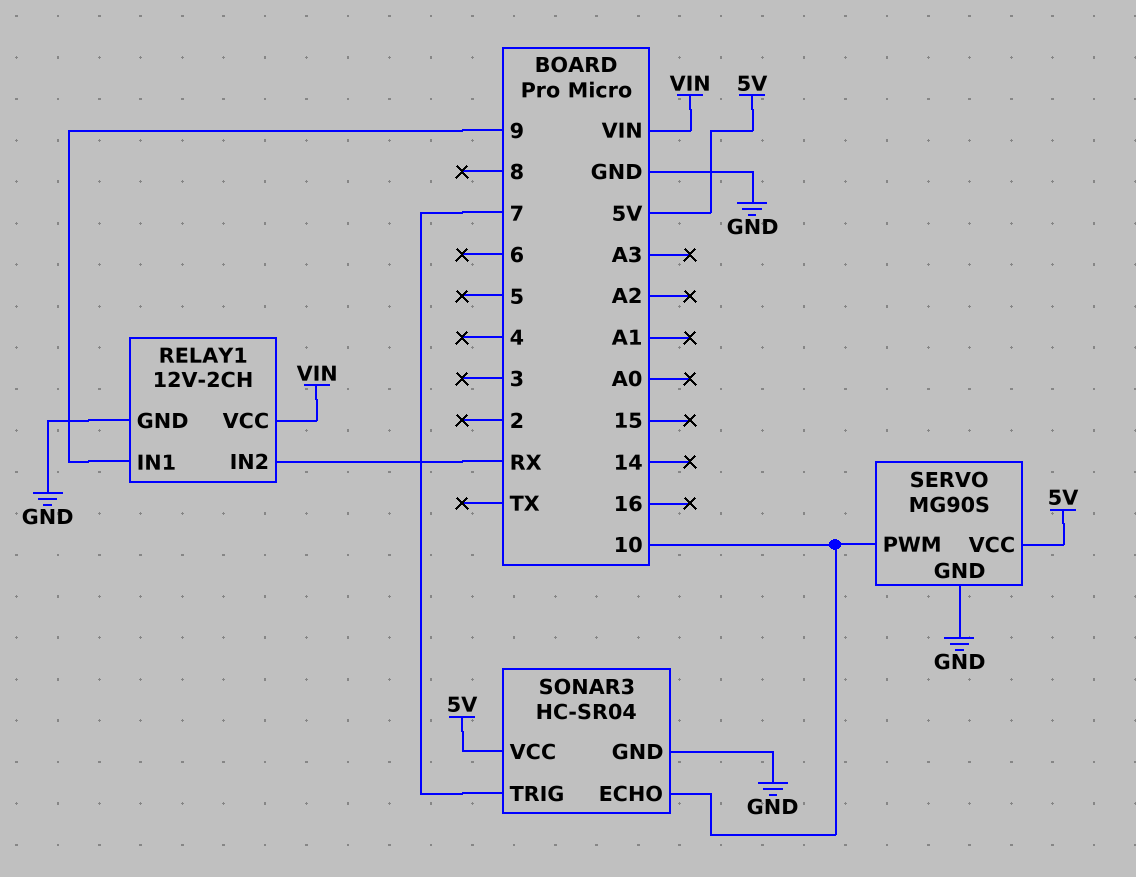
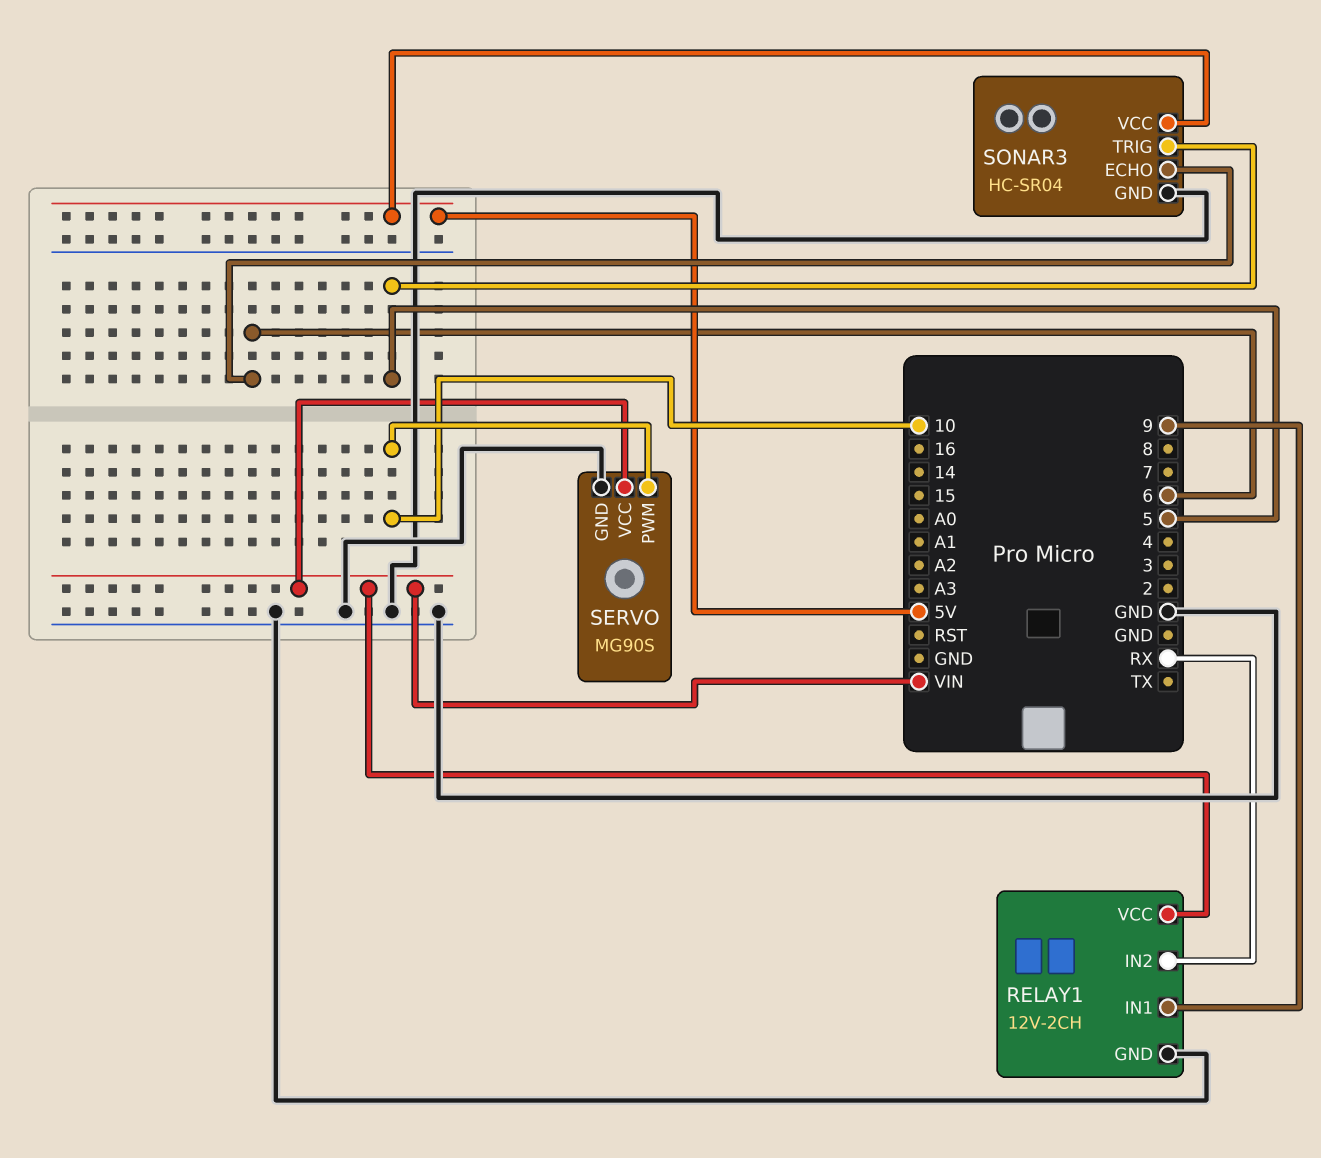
SERVO pin VCC: 5V -> VIN
SONAR3 pin ECHO: 10 -> 6
SONAR3 pin TRIG: 7 -> 5

